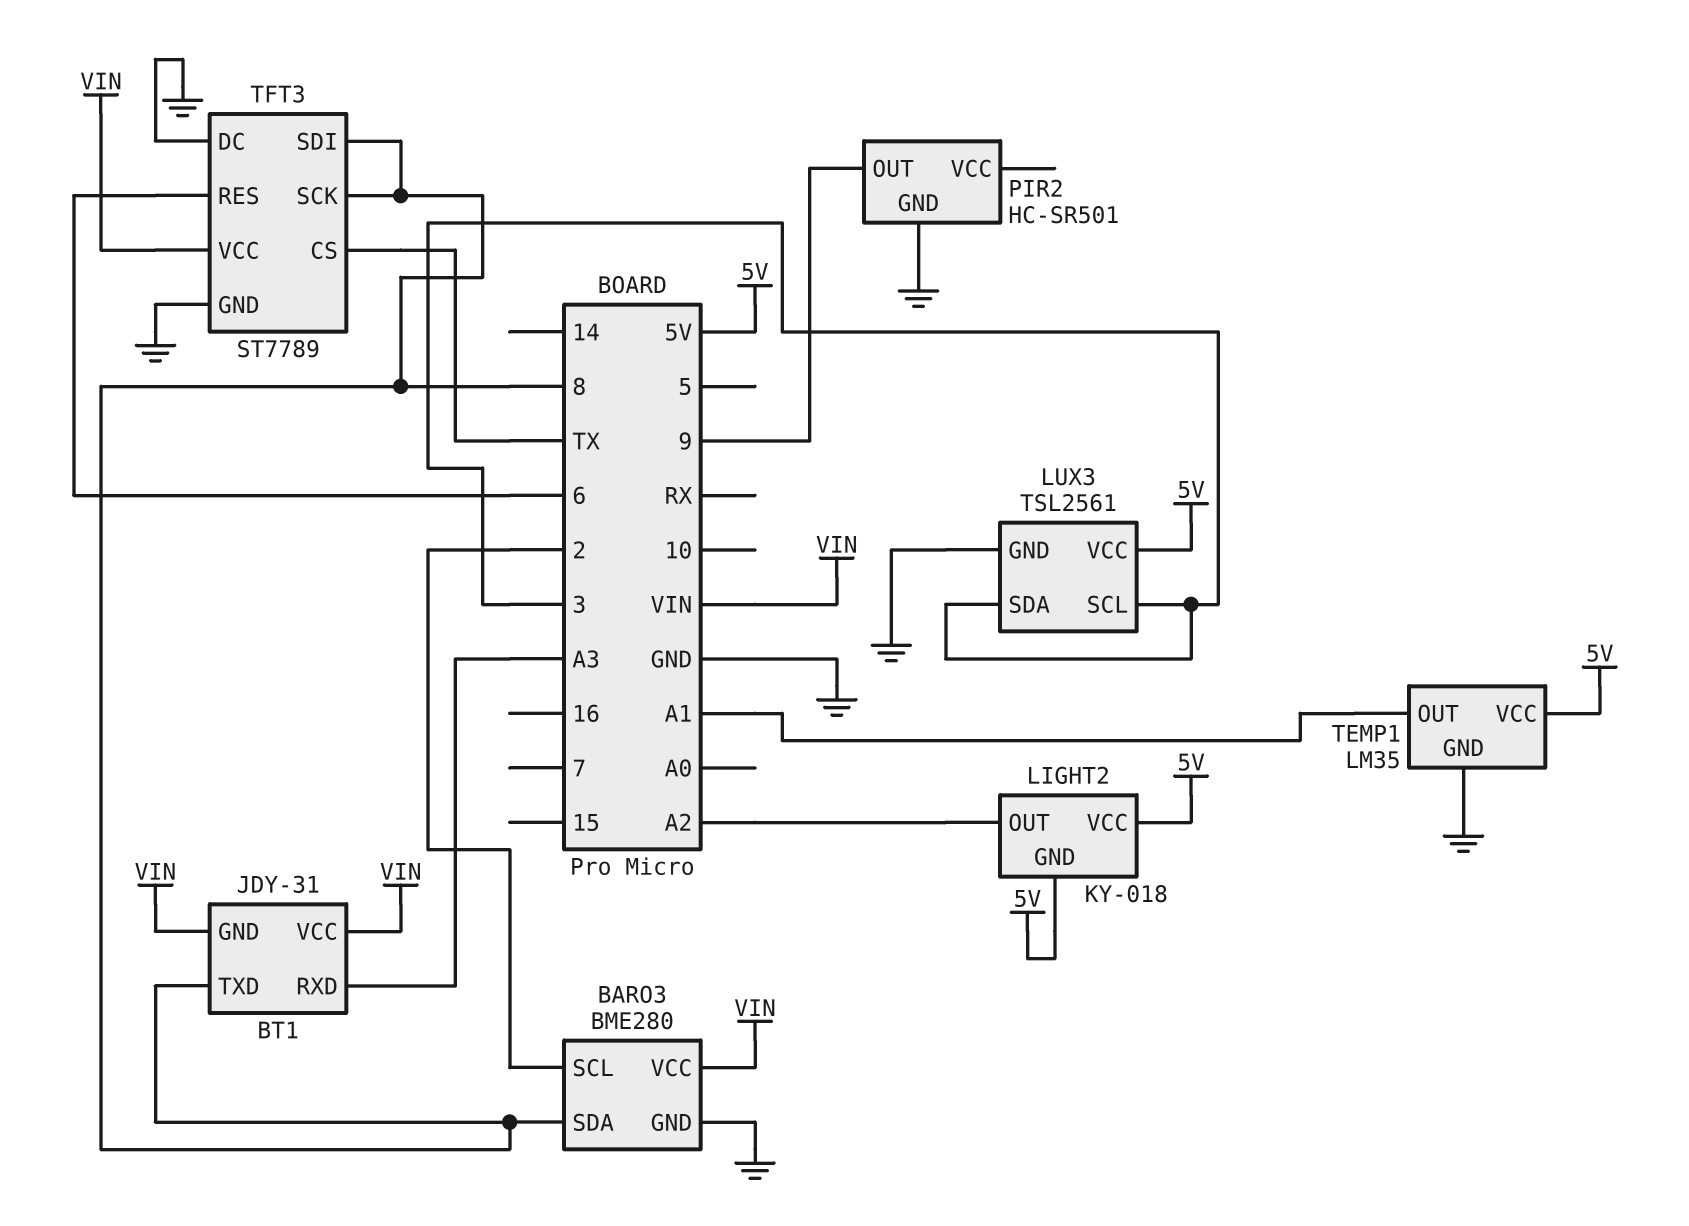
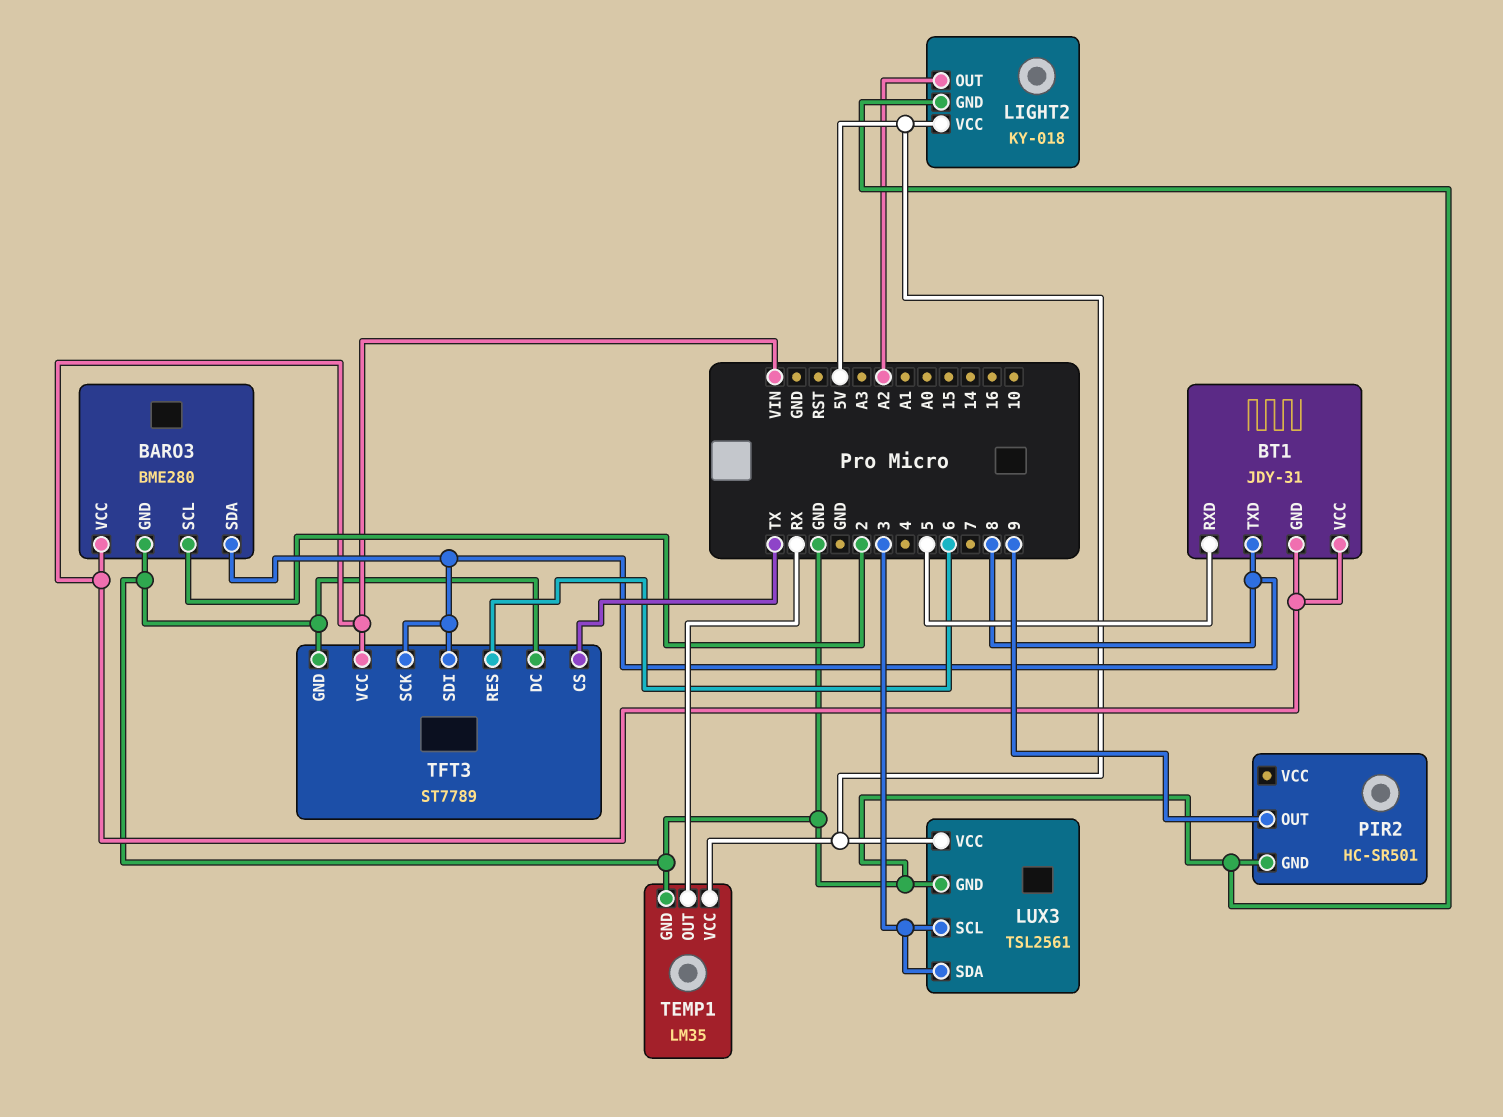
BT1 pin RXD: A3 -> 5
LIGHT2 pin GND: 5V -> GND
TEMP1 pin OUT: A1 -> RX

